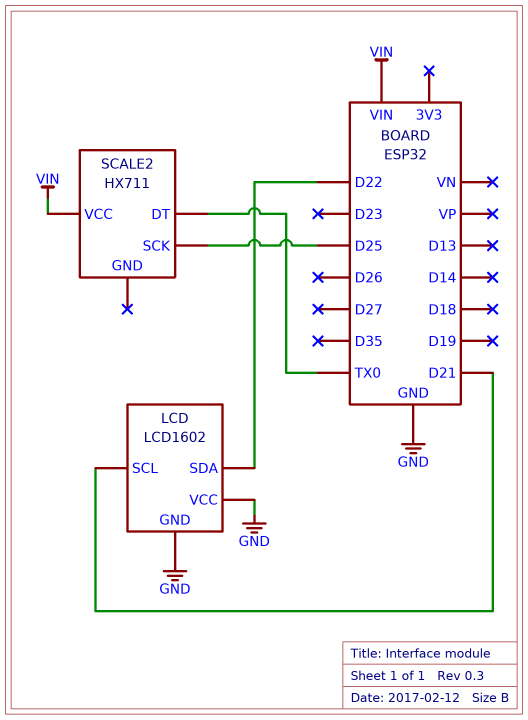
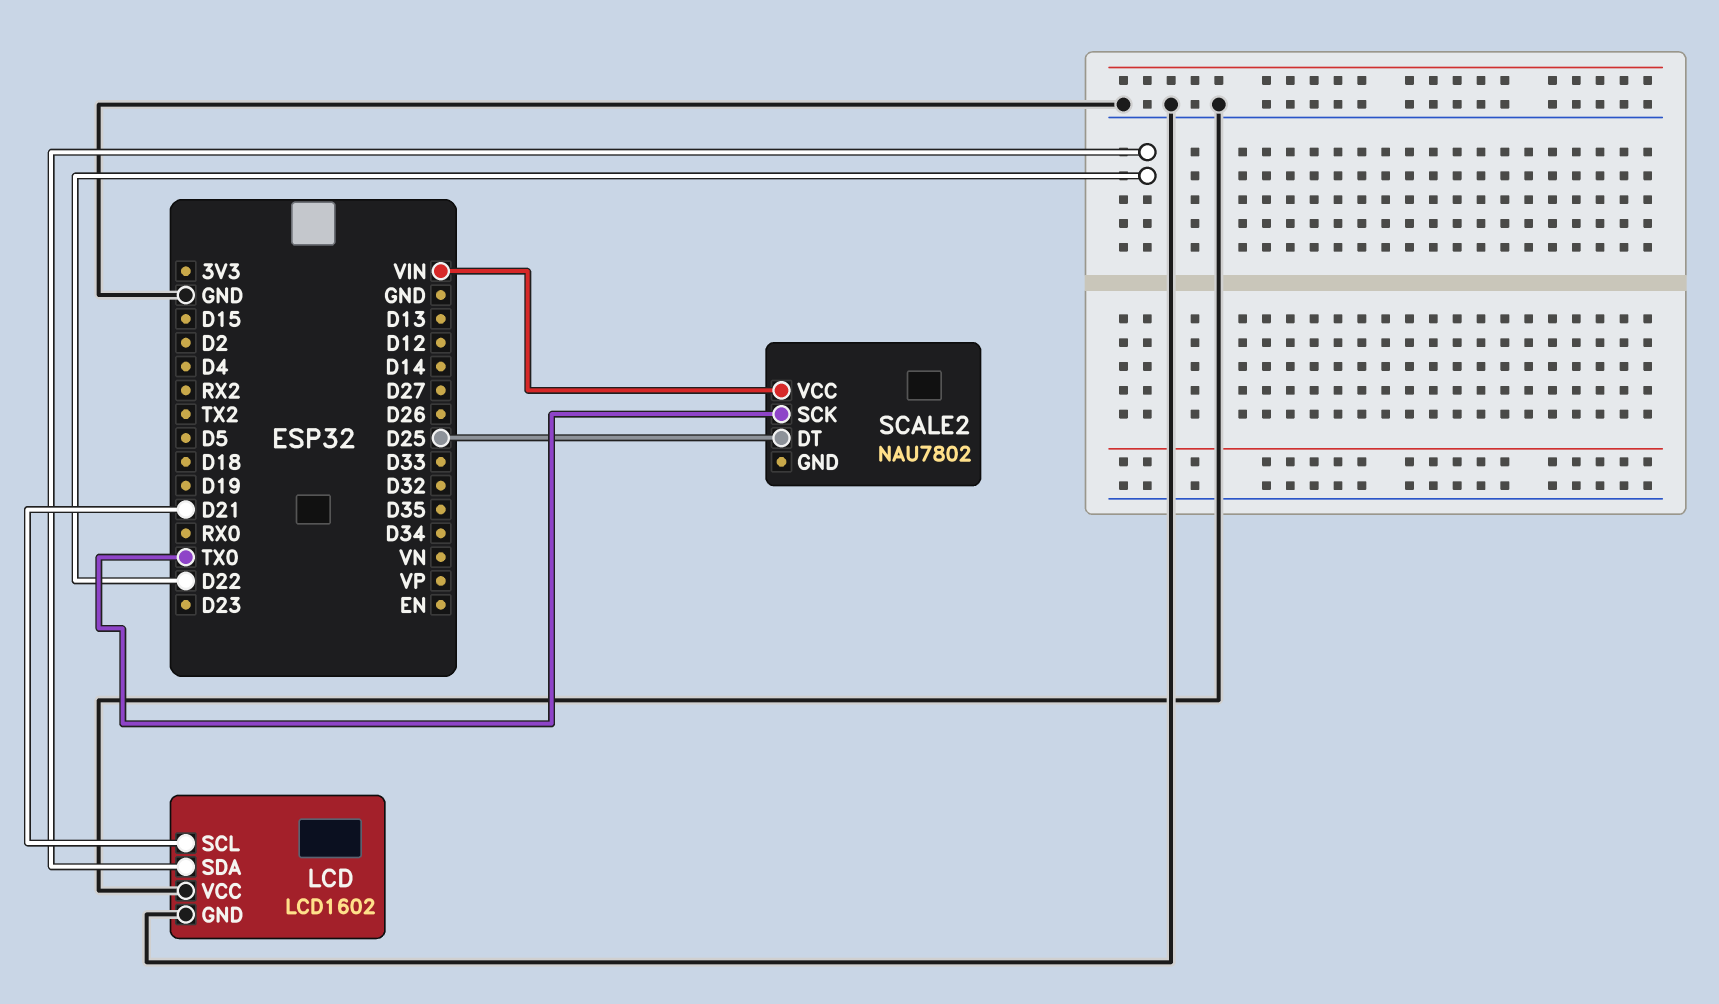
SCALE2: HX711 -> NAU7802
SCALE2 pin DT: TX0 -> D25
SCALE2 pin SCK: D25 -> TX0

